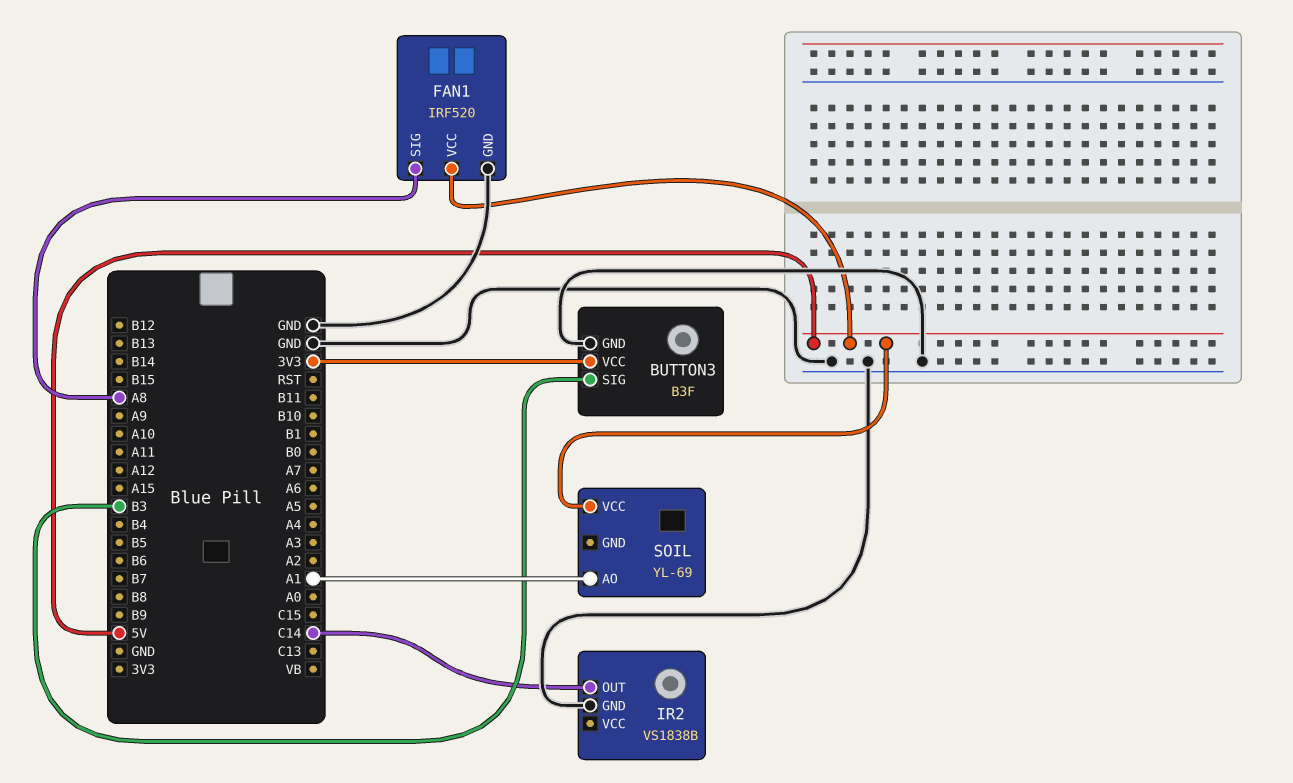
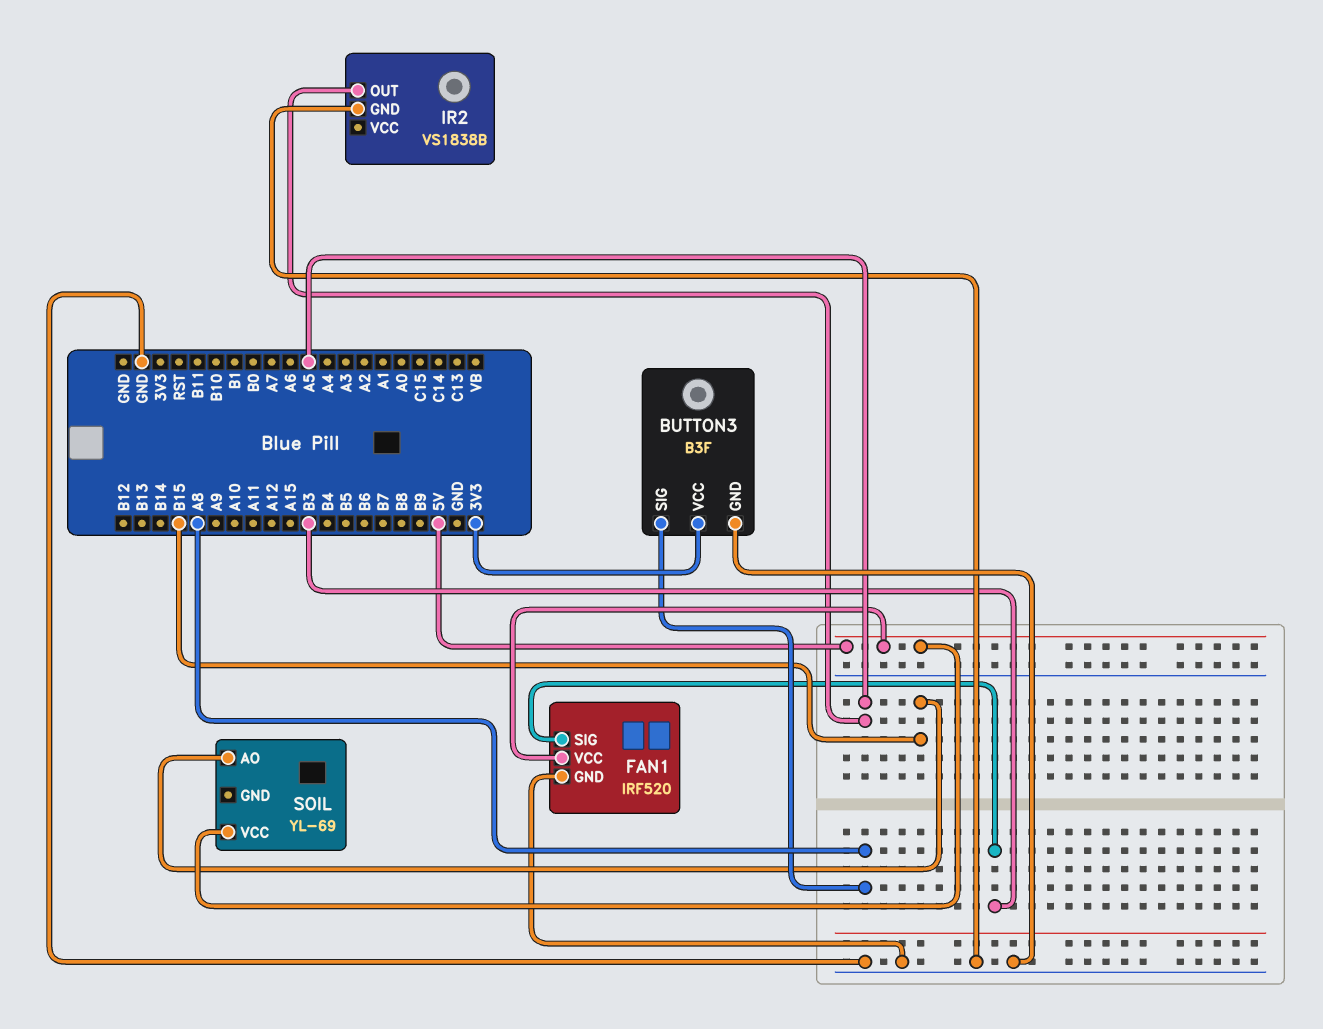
BUTTON3 pin SIG: B3 -> A8
FAN1 pin SIG: A8 -> B3
IR2 pin OUT: C14 -> A5
SOIL pin AO: A1 -> B15

